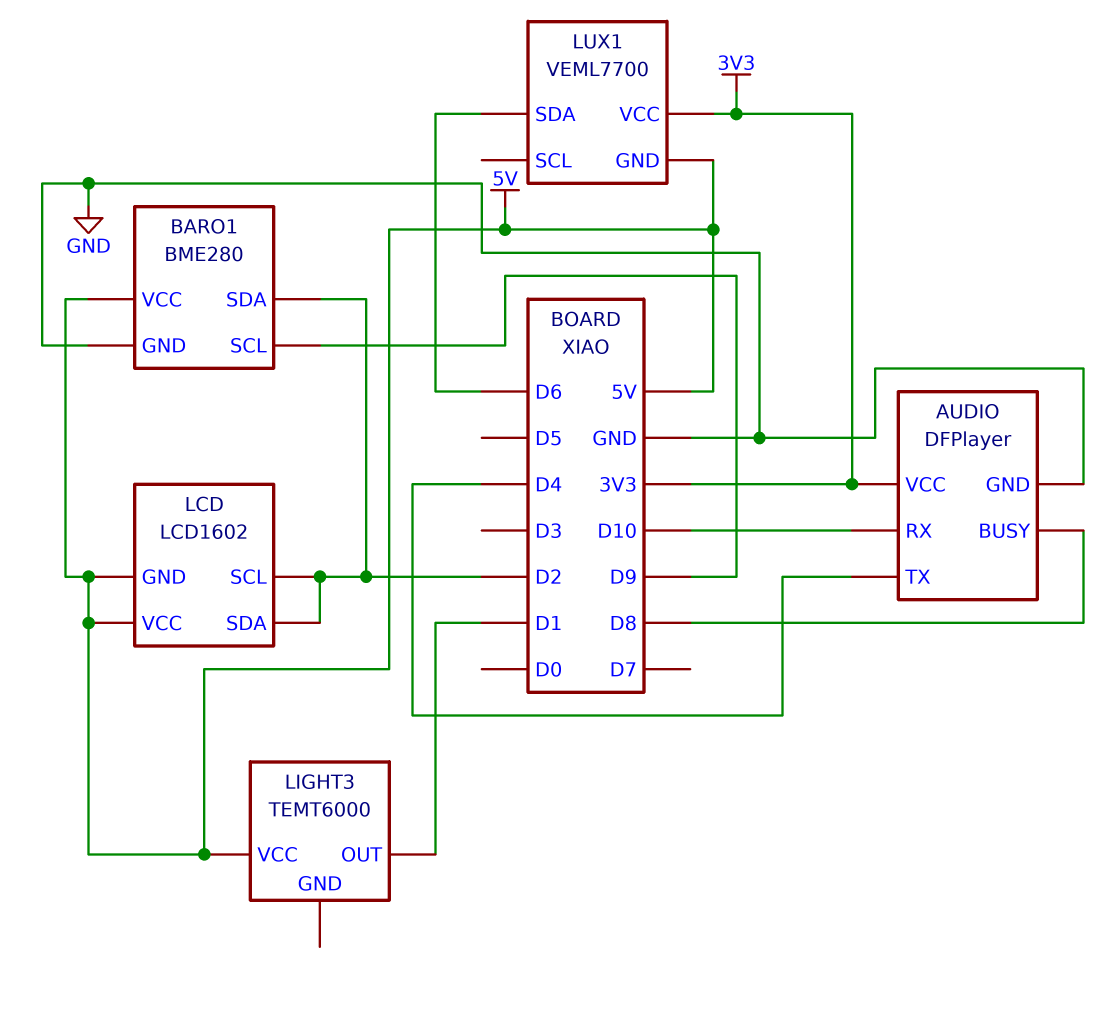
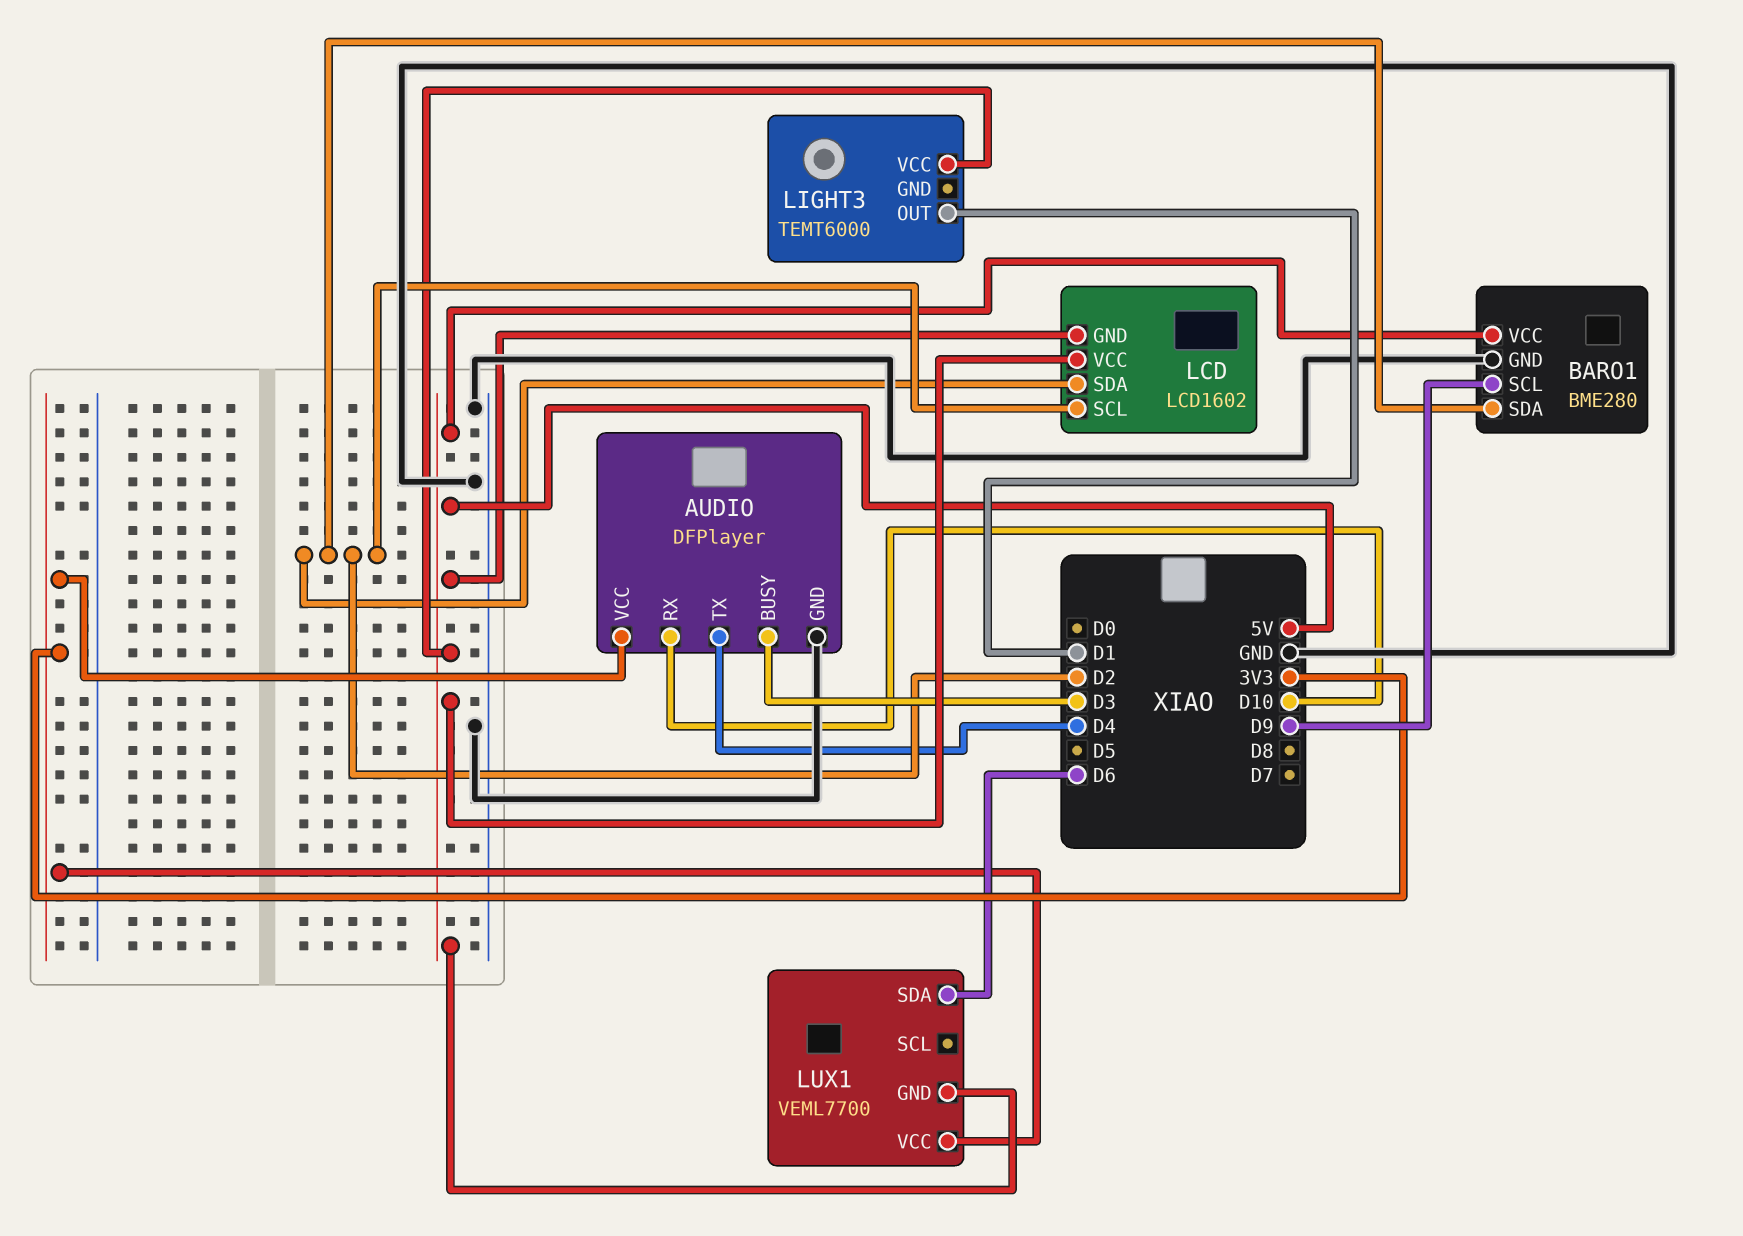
AUDIO pin BUSY: D8 -> D3

